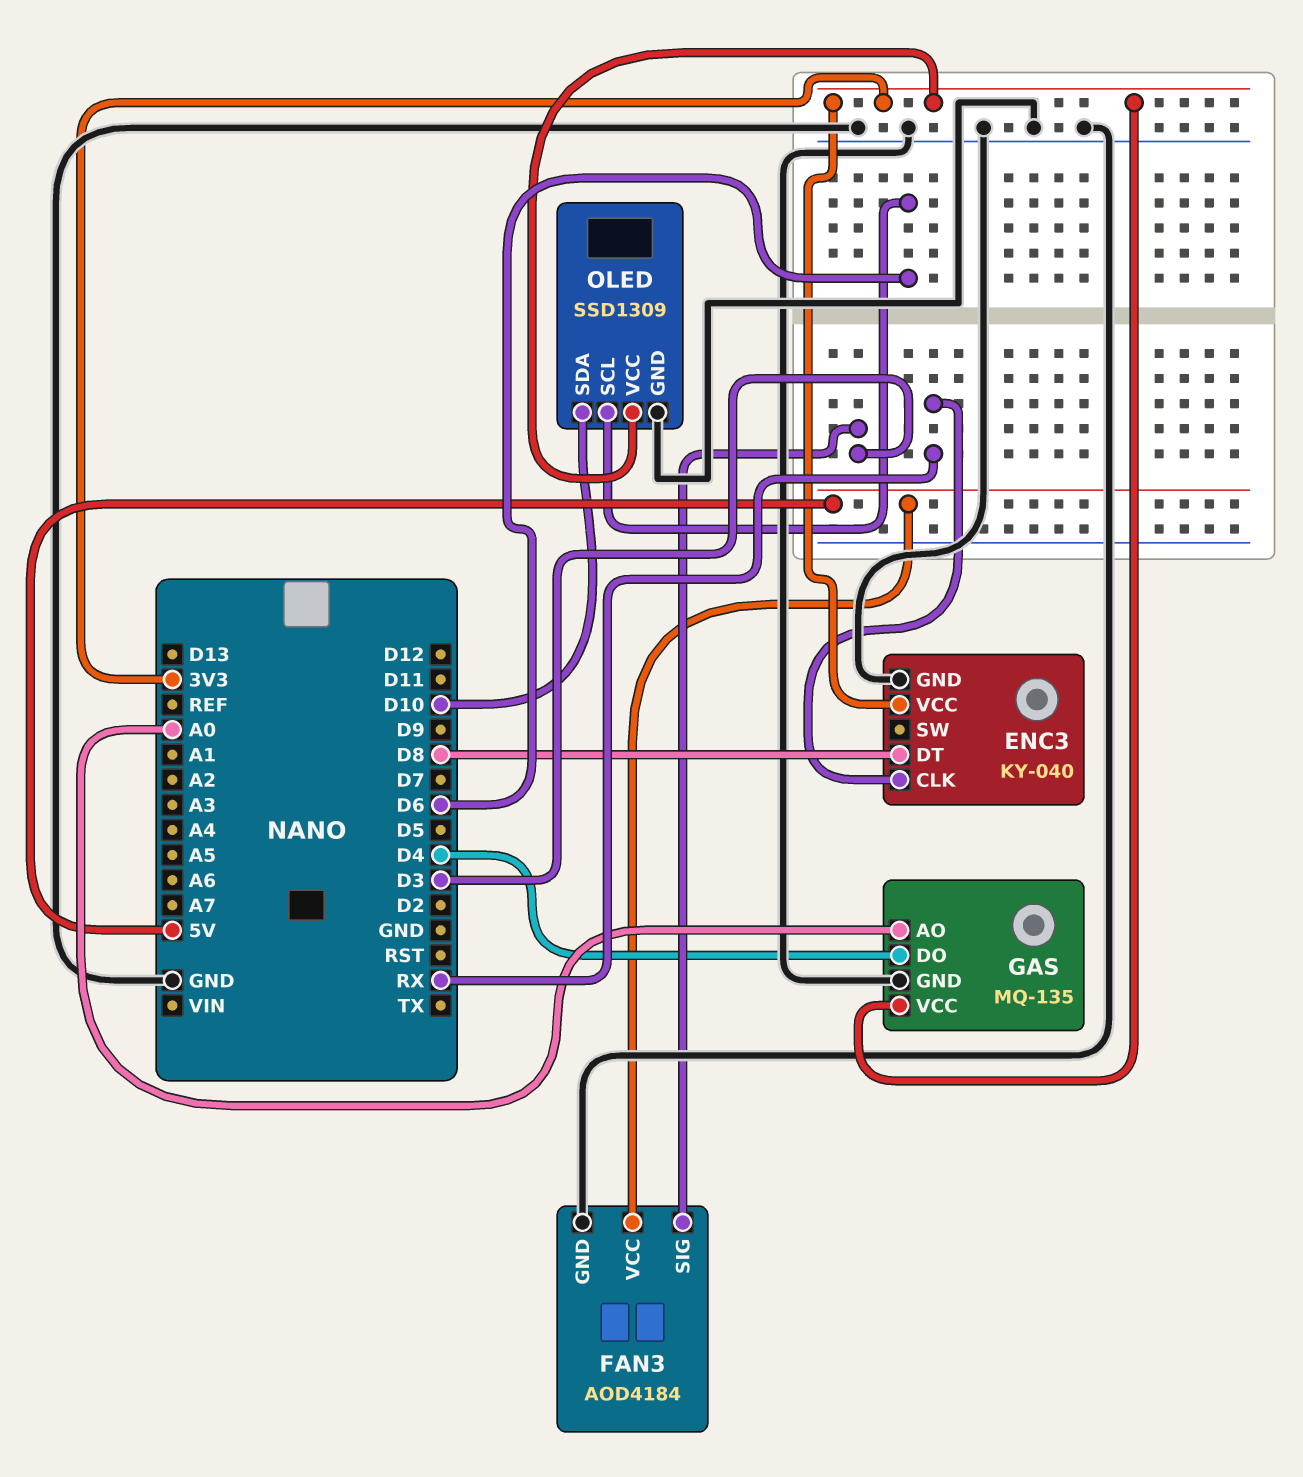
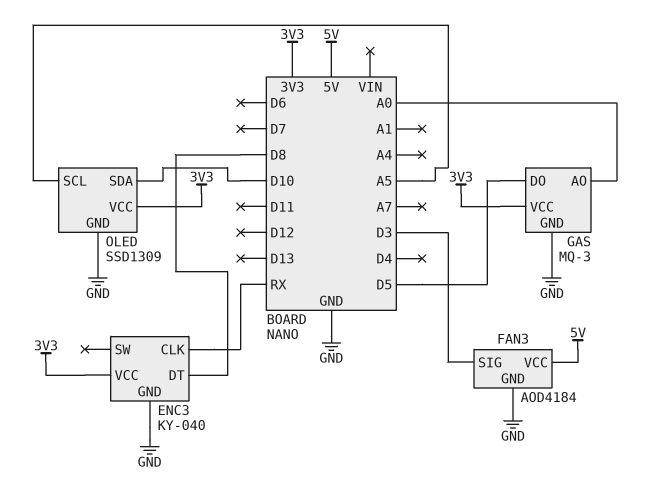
GAS: MQ-135 -> MQ-3
GAS pin DO: D4 -> D5
OLED pin SCL: D6 -> A5

